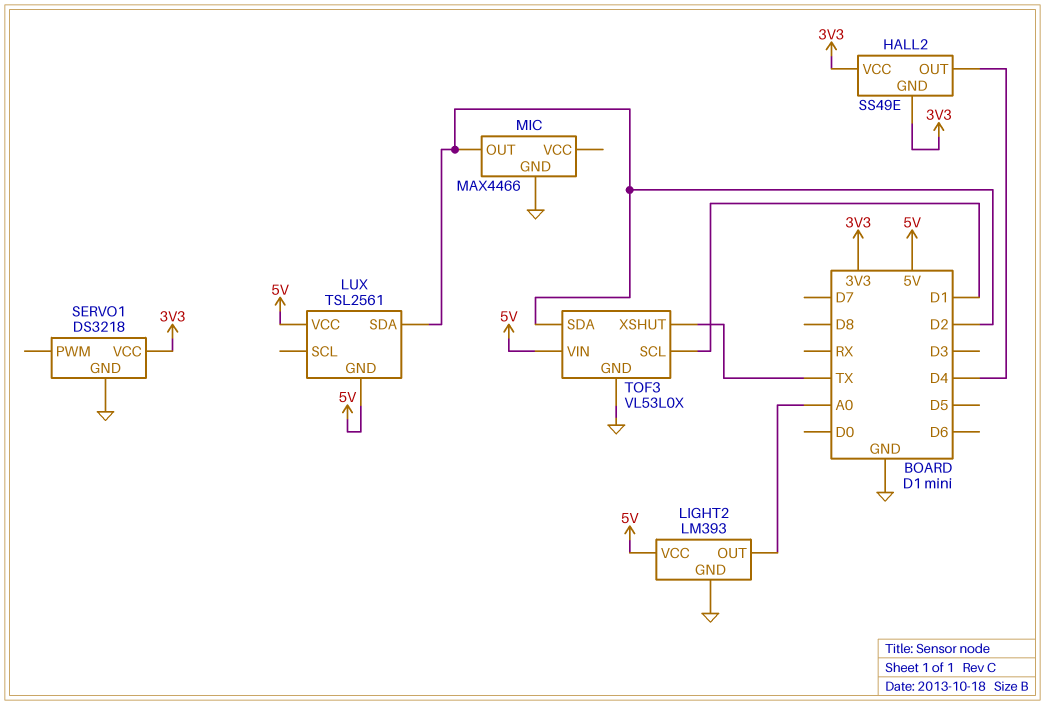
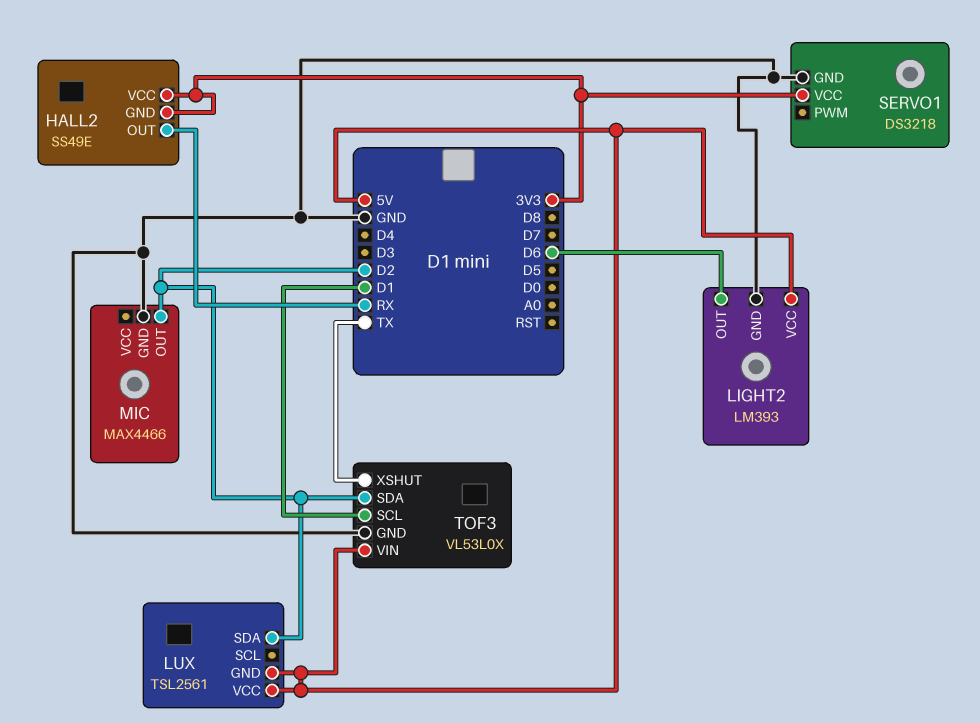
HALL2 pin OUT: D4 -> RX
LIGHT2 pin OUT: A0 -> D6

